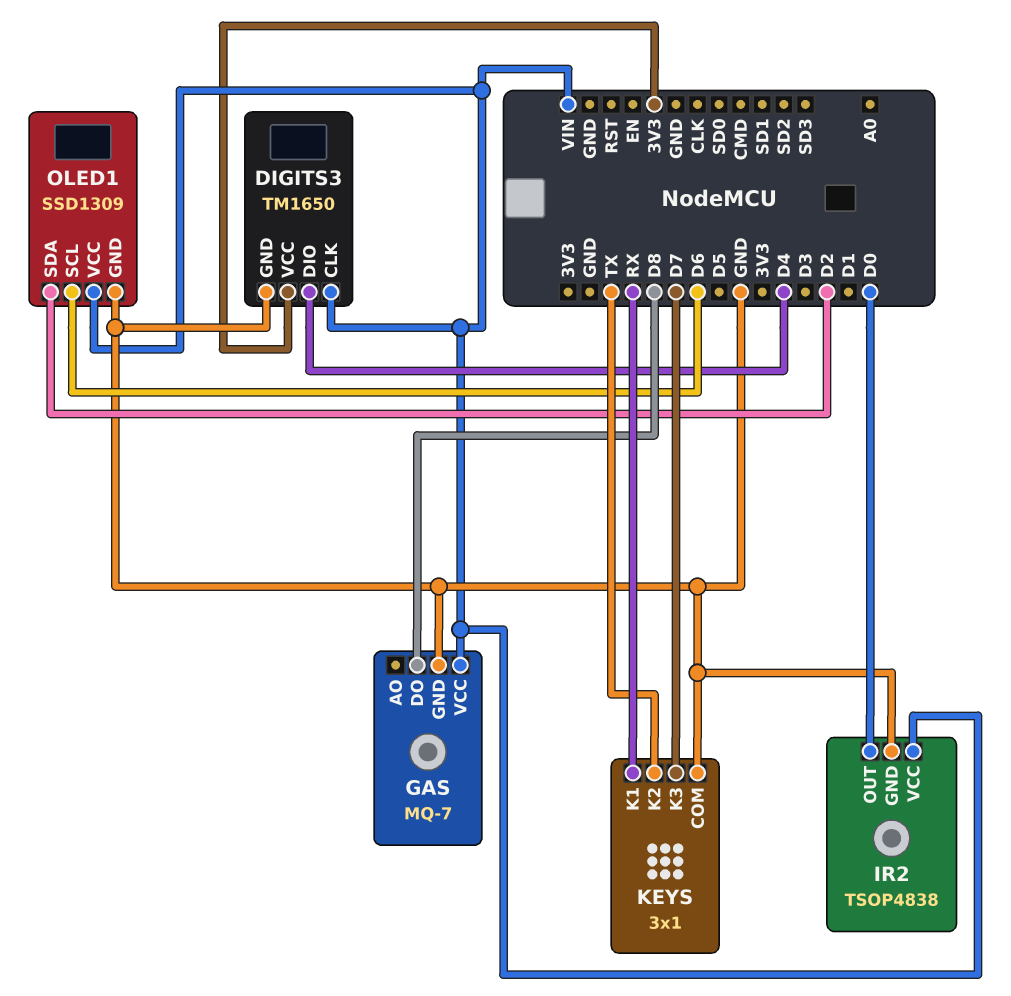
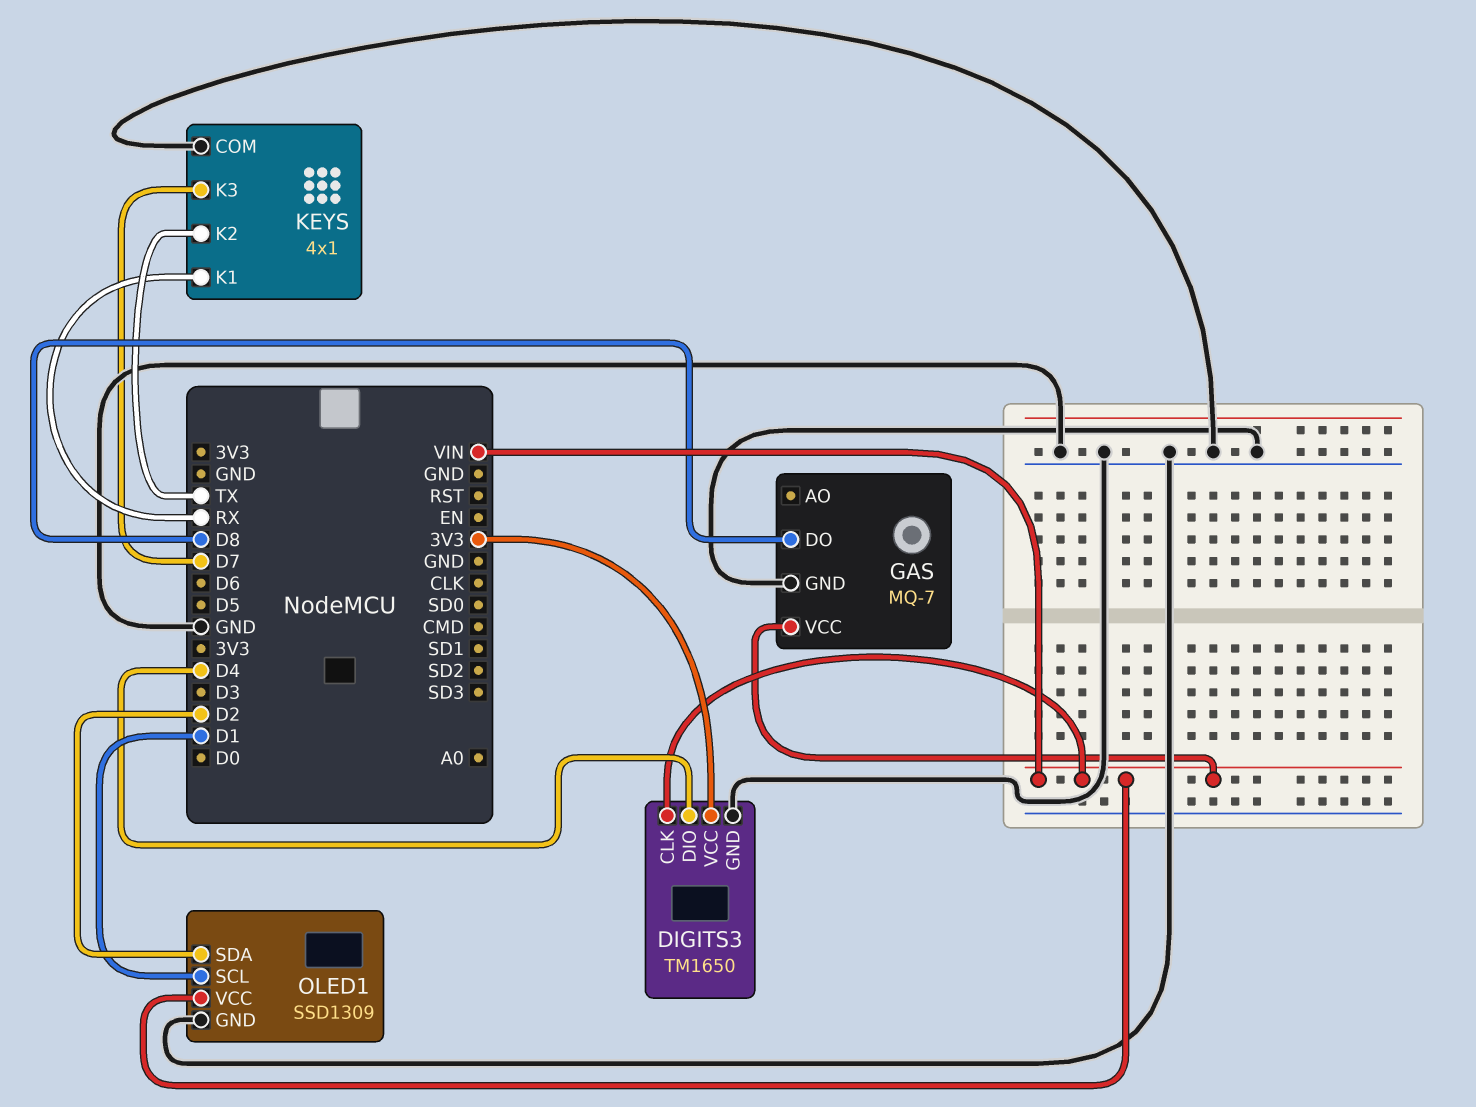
IR2: TSOP4838 -> none
IR2 pin GND: GND -> none
IR2 pin OUT: D0 -> none
IR2 pin VCC: VIN -> none
KEYS: 3x1 -> 4x1
OLED1 pin SCL: D6 -> D1

